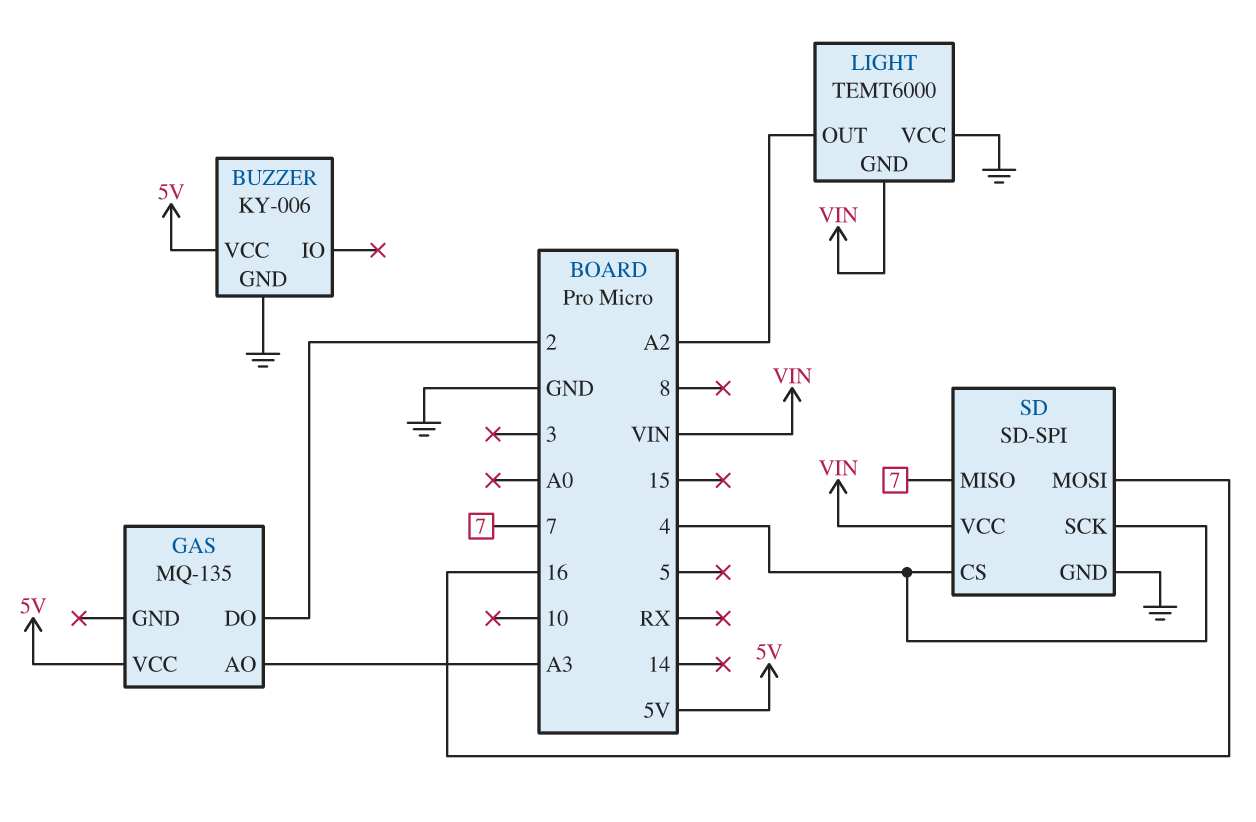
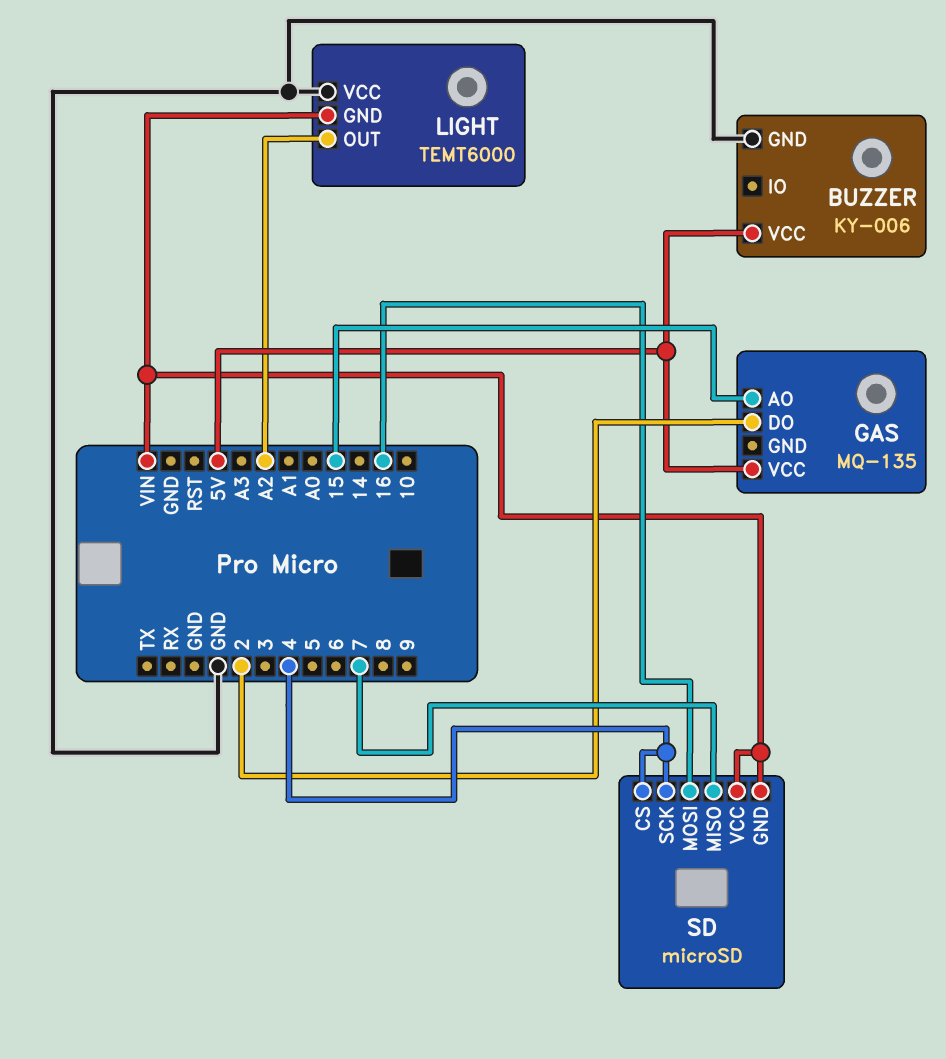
GAS pin AO: A3 -> 15
SD: SD-SPI -> microSD
SD pin GND: GND -> VIN

